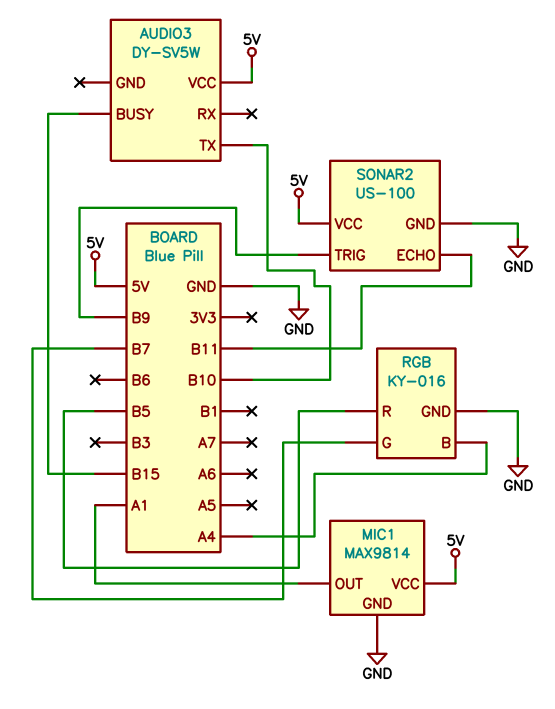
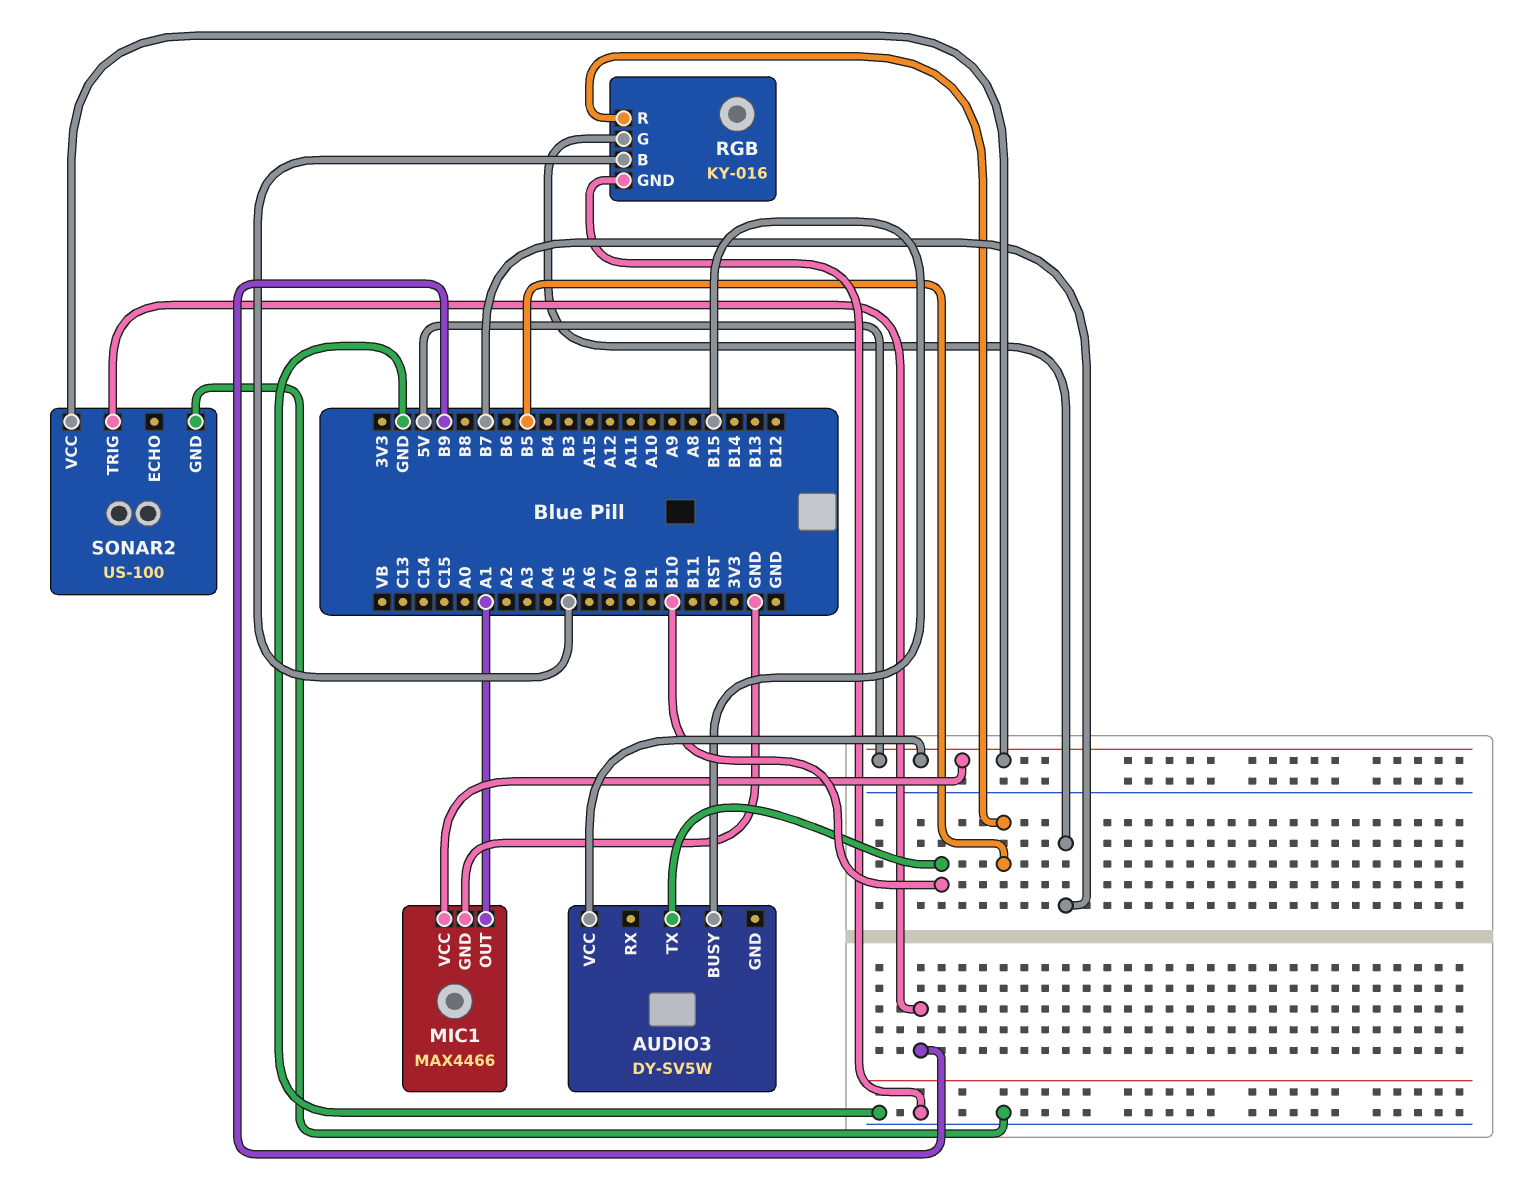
MIC1: MAX9814 -> MAX4466
RGB pin B: A4 -> A5
SONAR2 pin ECHO: B11 -> none

